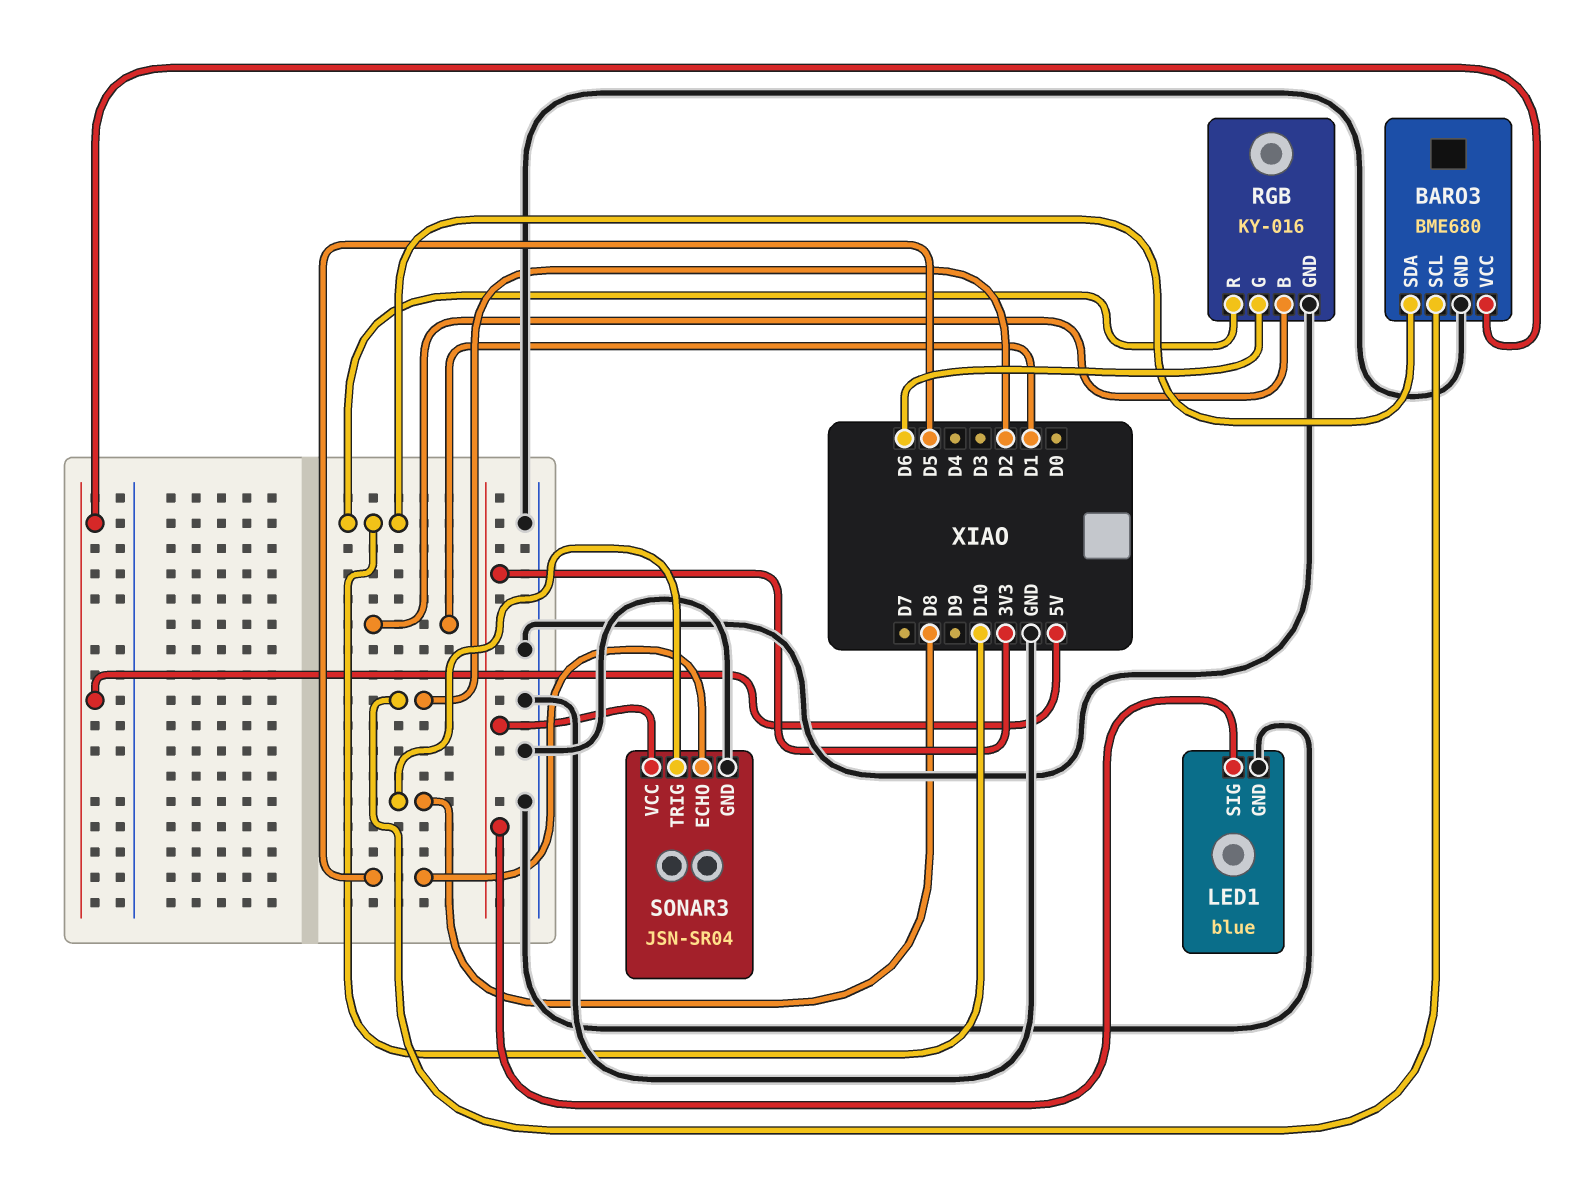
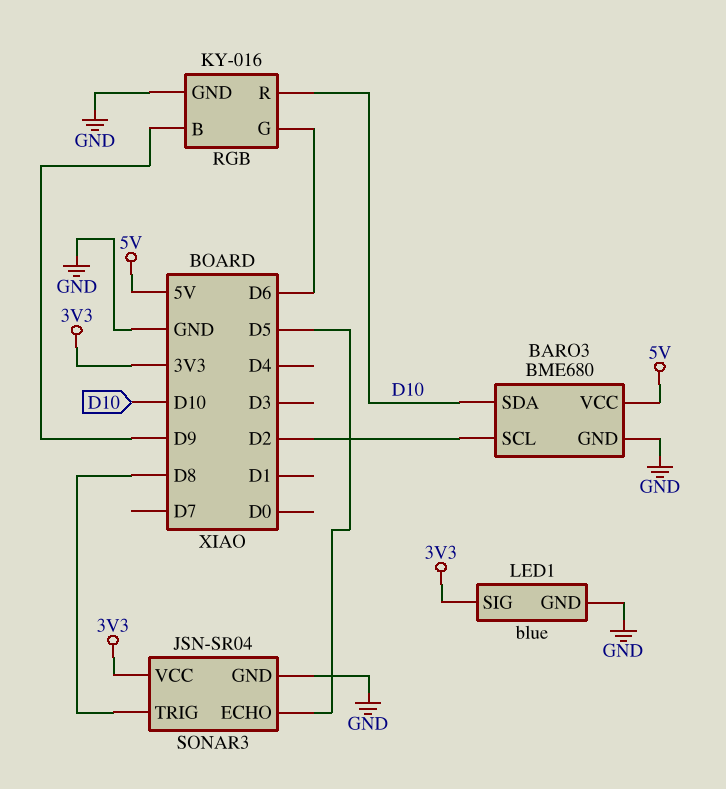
RGB pin B: D1 -> D9

